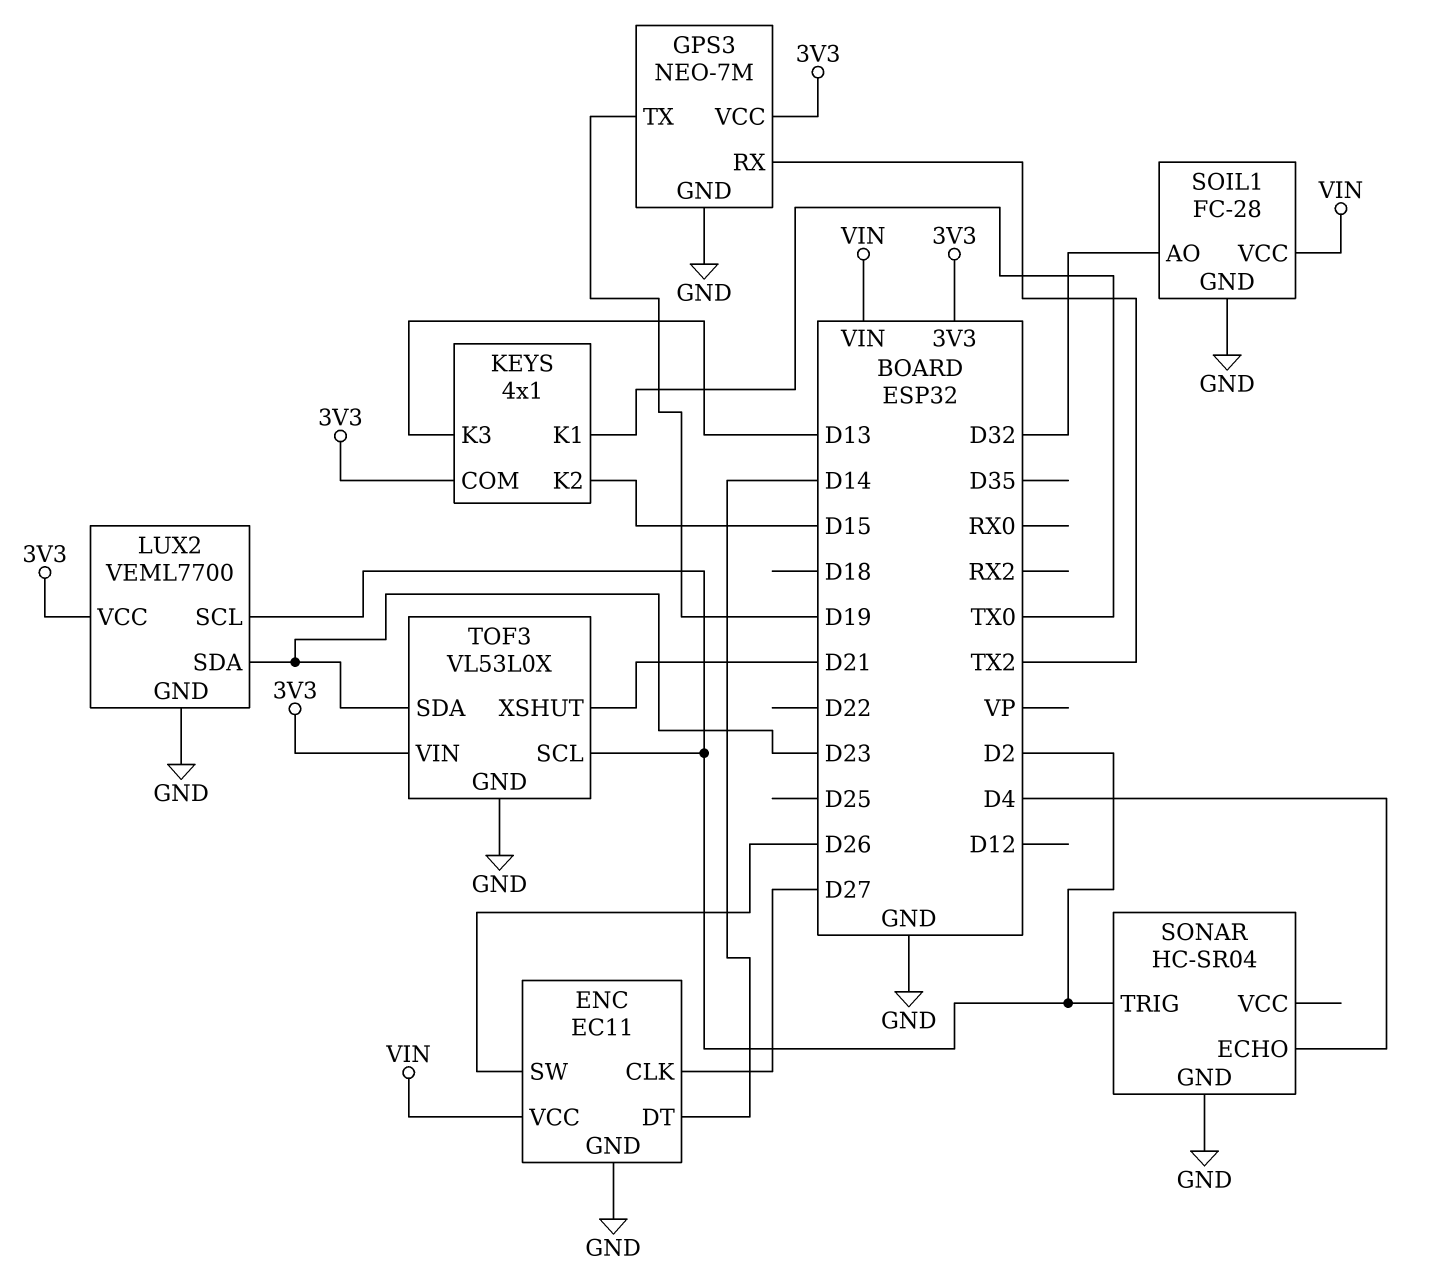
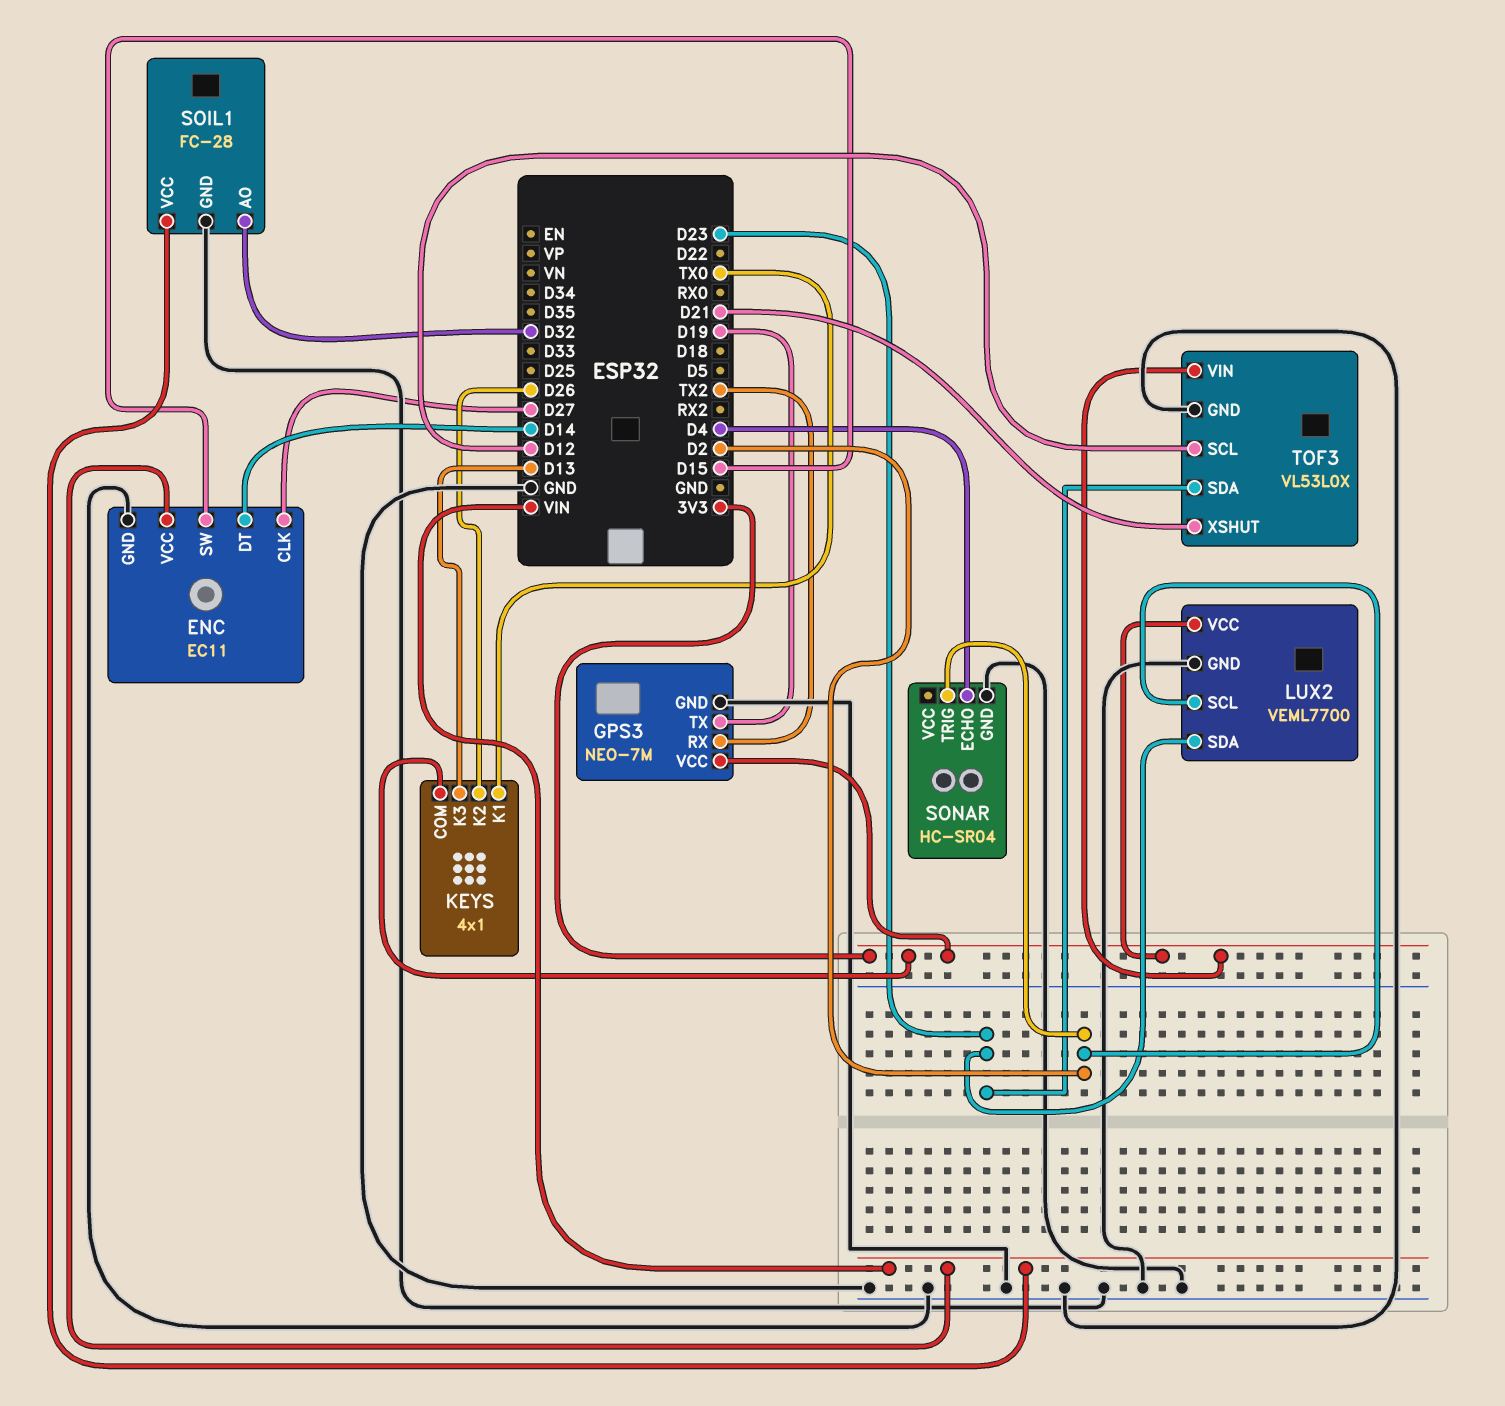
ENC pin SW: D26 -> D15
KEYS pin K2: D15 -> D26
TOF3 pin SCL: D2 -> D12

